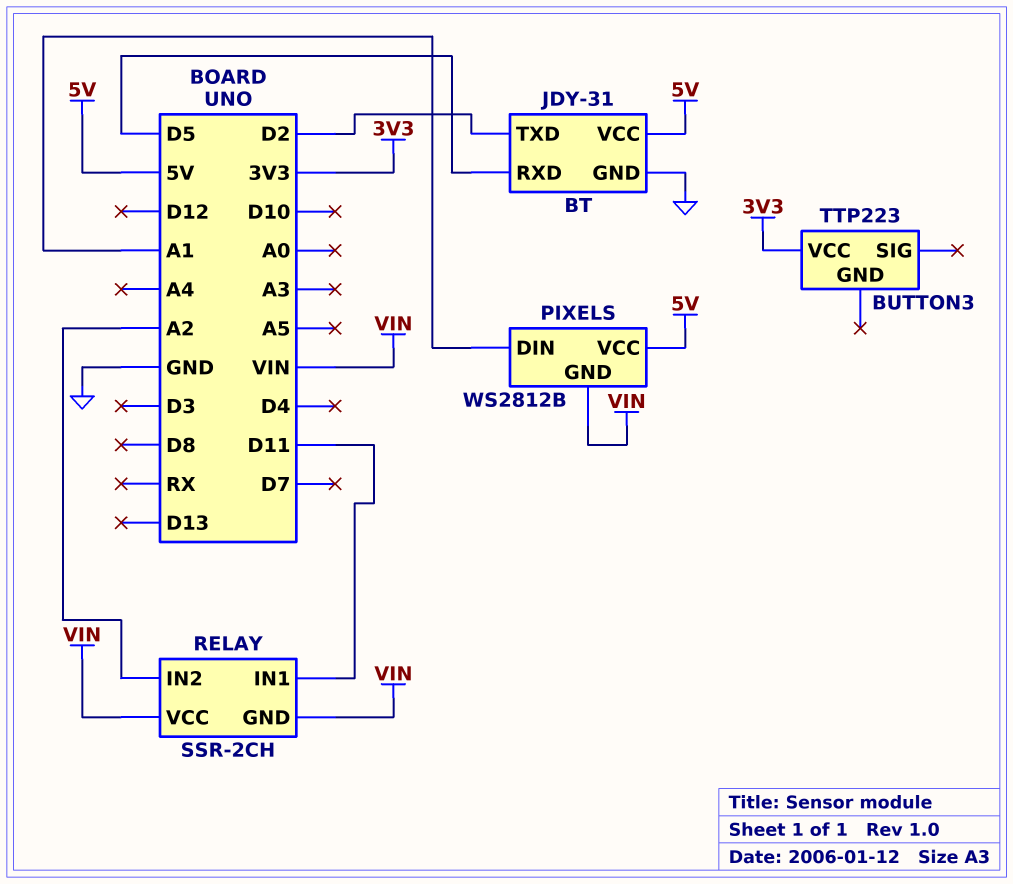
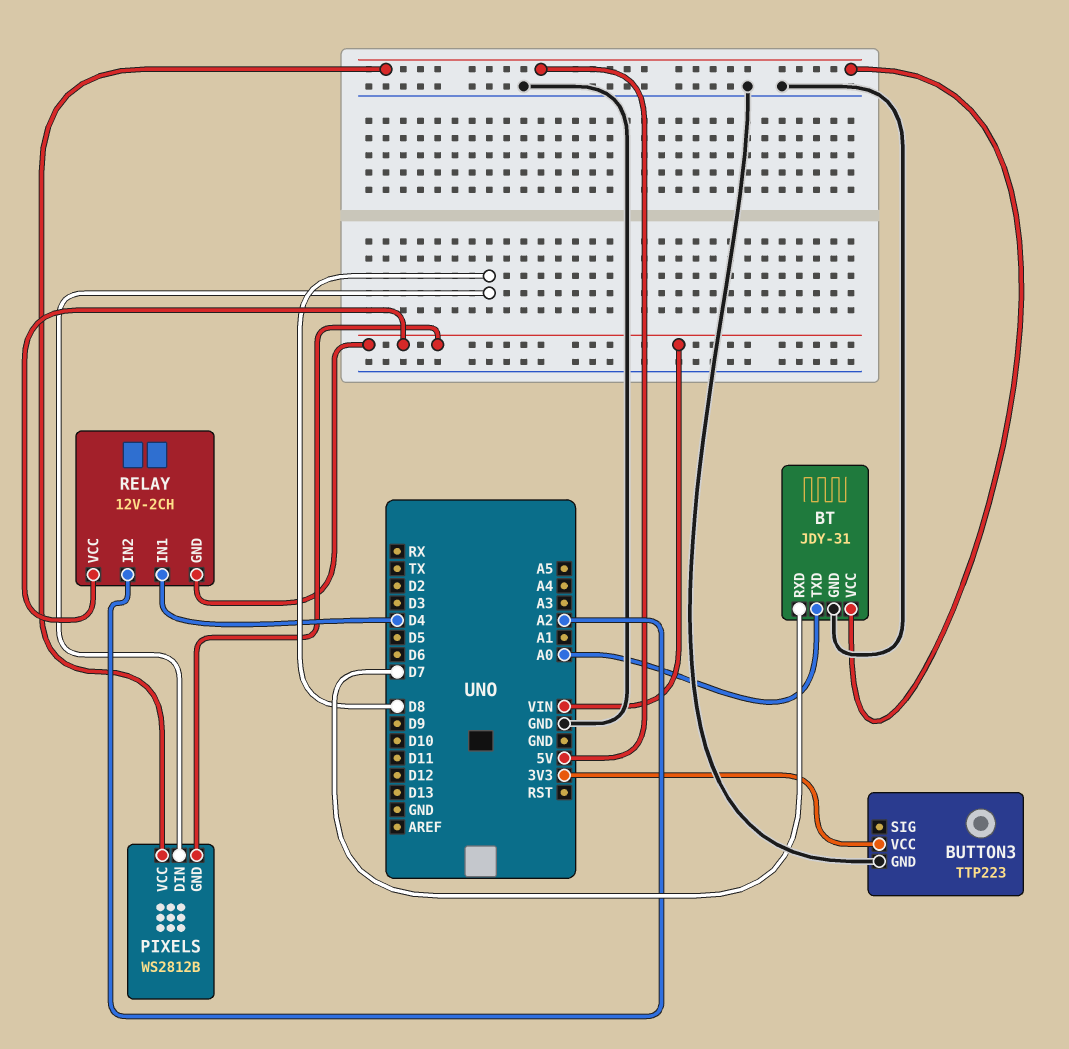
BT pin RXD: D5 -> D7
BT pin TXD: D2 -> A0
BUTTON3 pin GND: none -> GND
PIXELS pin DIN: A1 -> D8
RELAY: SSR-2CH -> 12V-2CH
RELAY pin IN1: D11 -> D4

